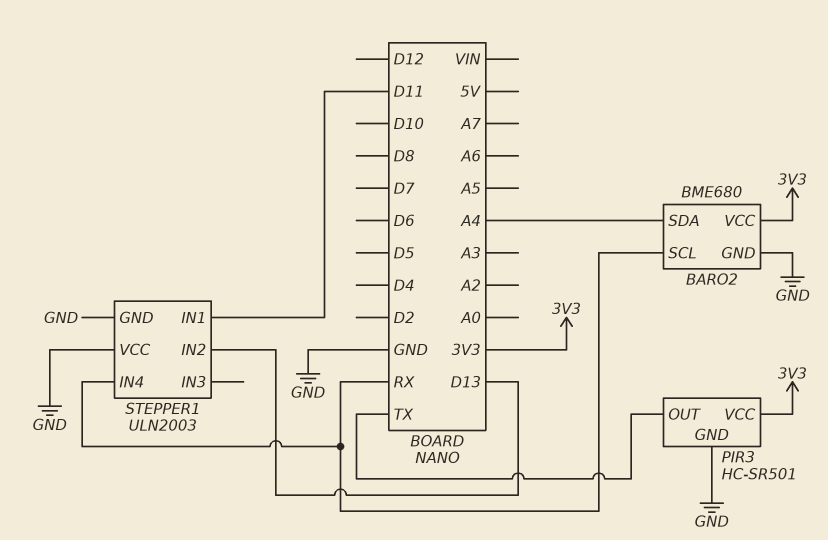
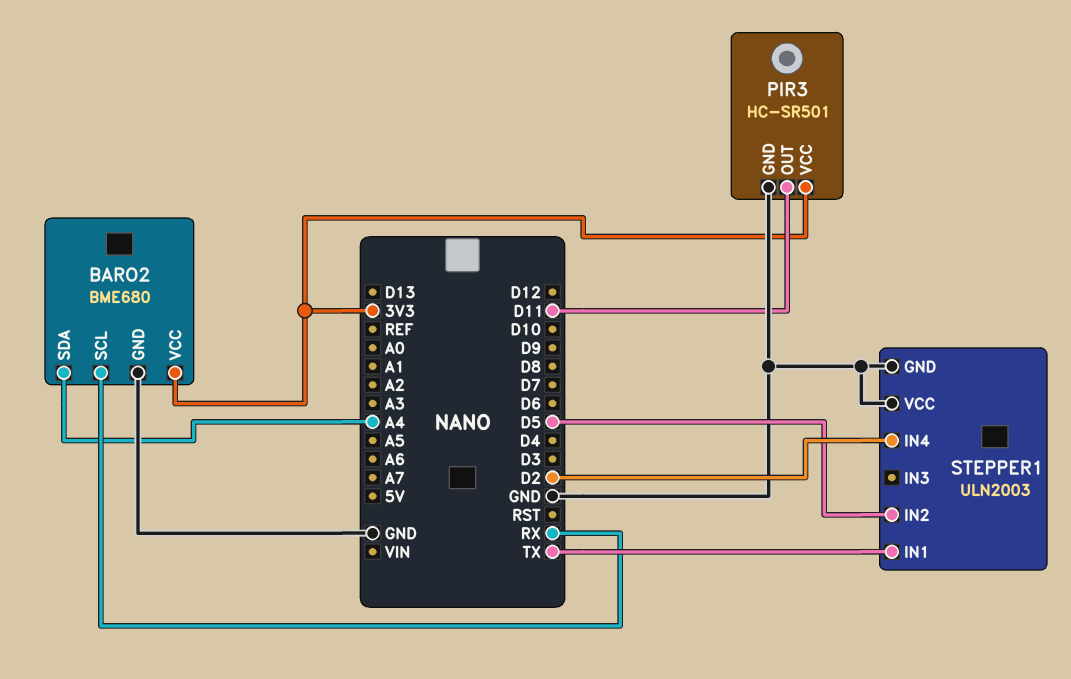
PIR3 pin OUT: TX -> D11
STEPPER1 pin IN1: D11 -> TX
STEPPER1 pin IN2: D13 -> D5
STEPPER1 pin IN4: RX -> D2

